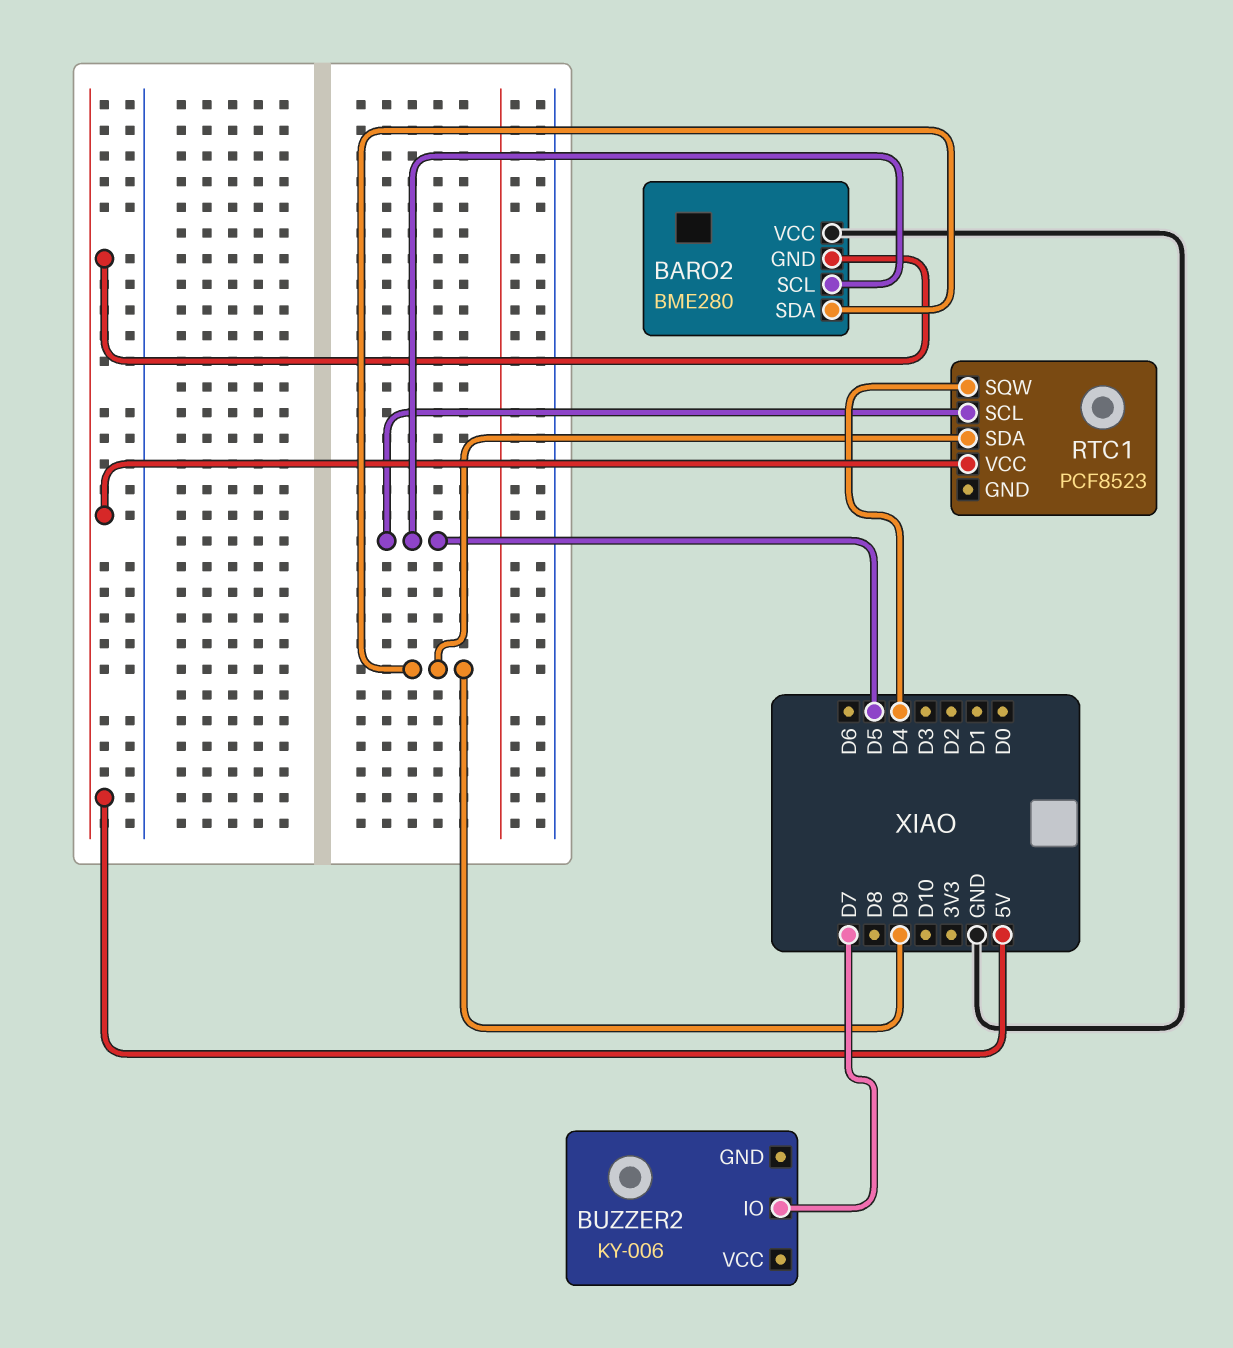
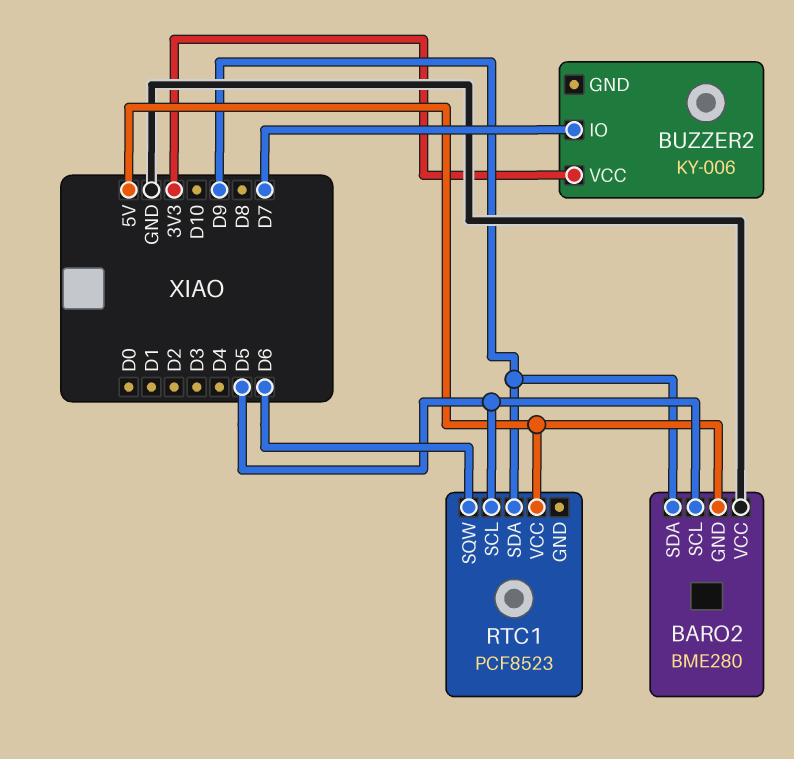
BUZZER2 pin VCC: none -> 3V3
RTC1 pin SQW: D4 -> D6

